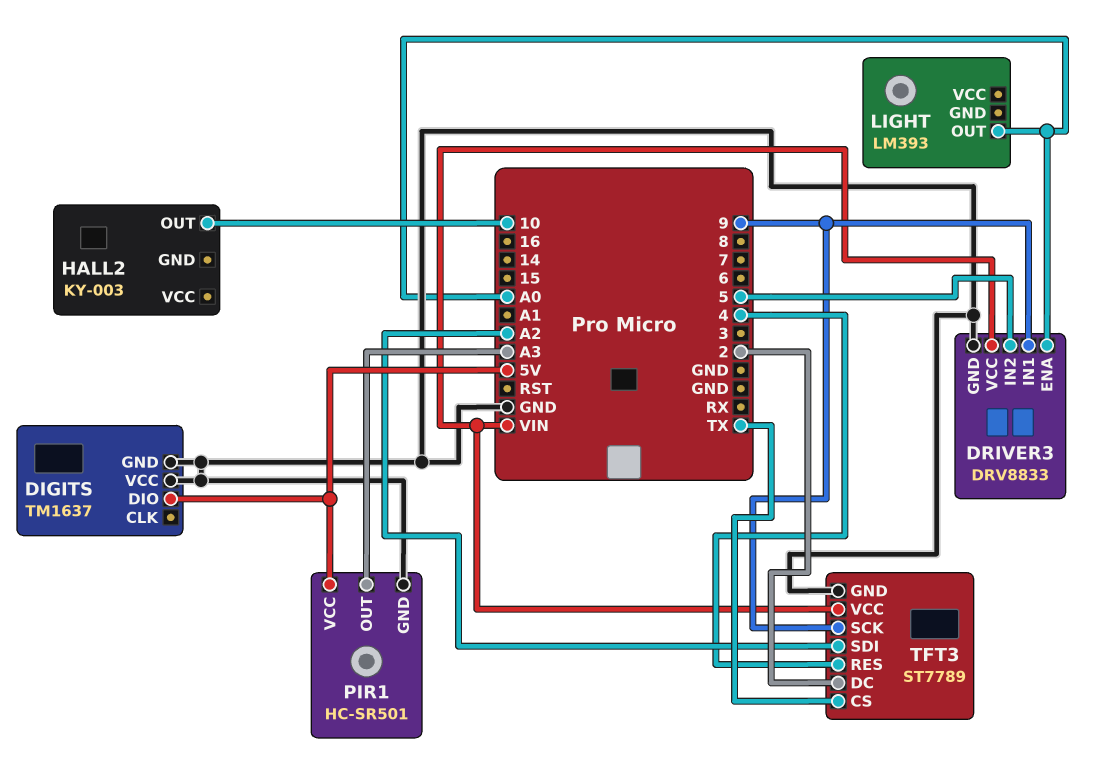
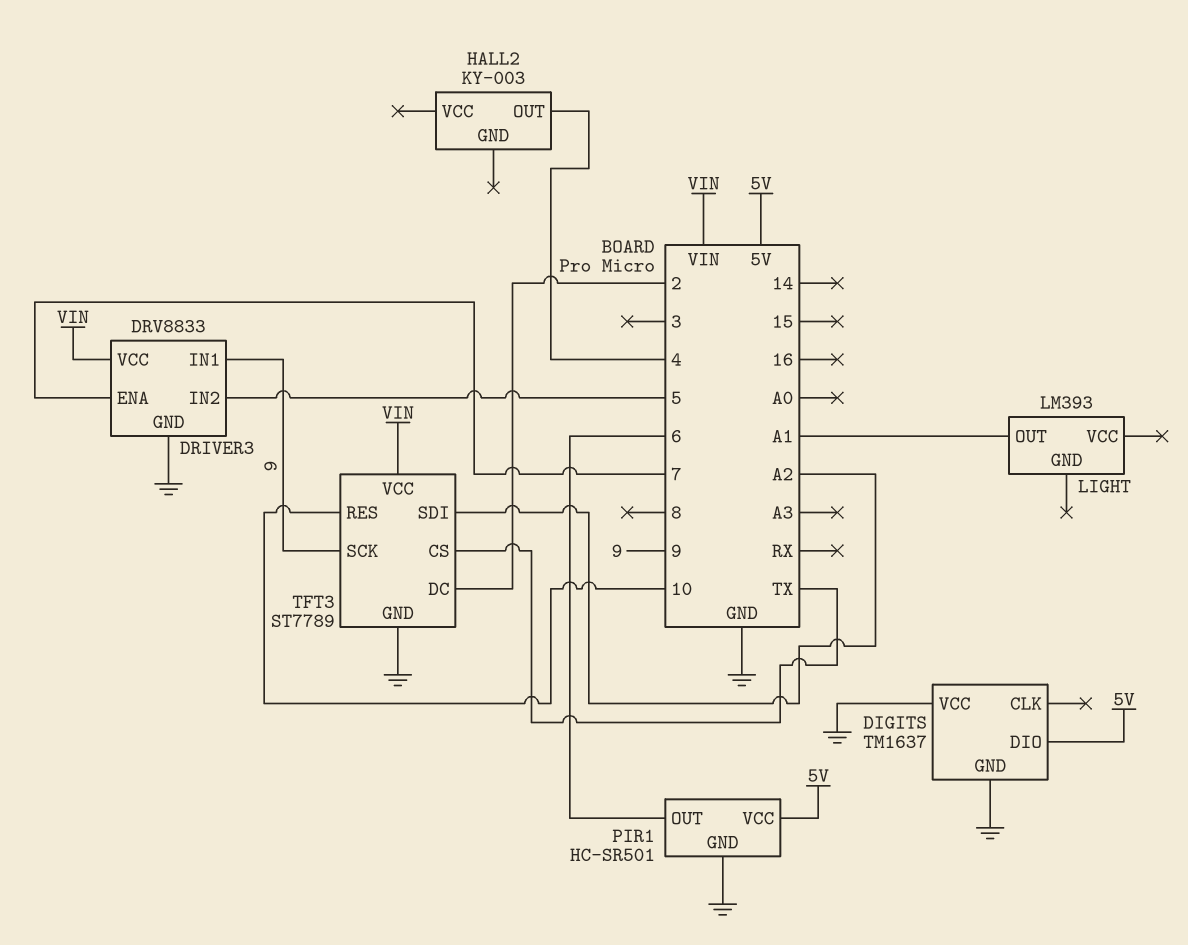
DRIVER3 pin ENA: A0 -> 7
HALL2 pin OUT: 10 -> 4
LIGHT pin OUT: A0 -> A1
PIR1 pin OUT: A3 -> 6
TFT3 pin RES: 4 -> 10

